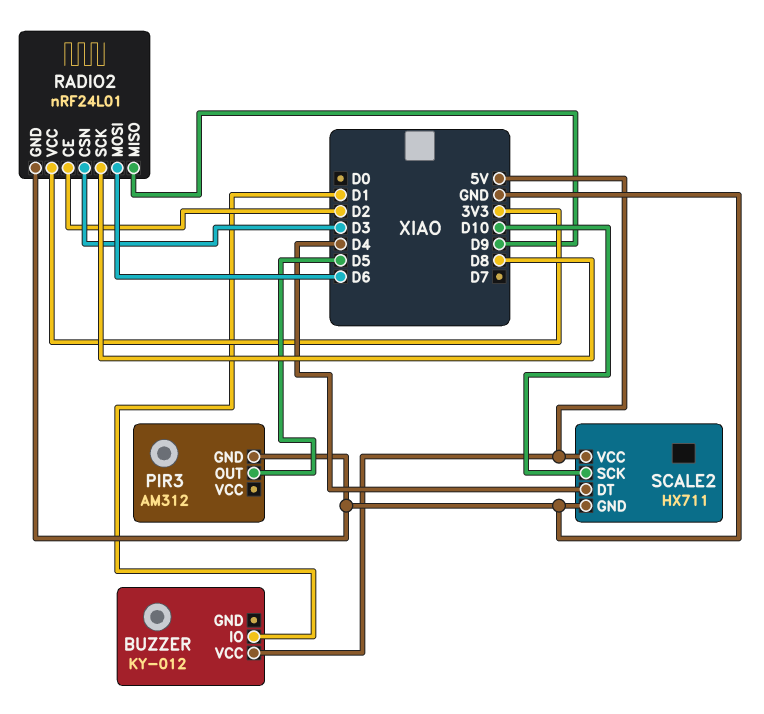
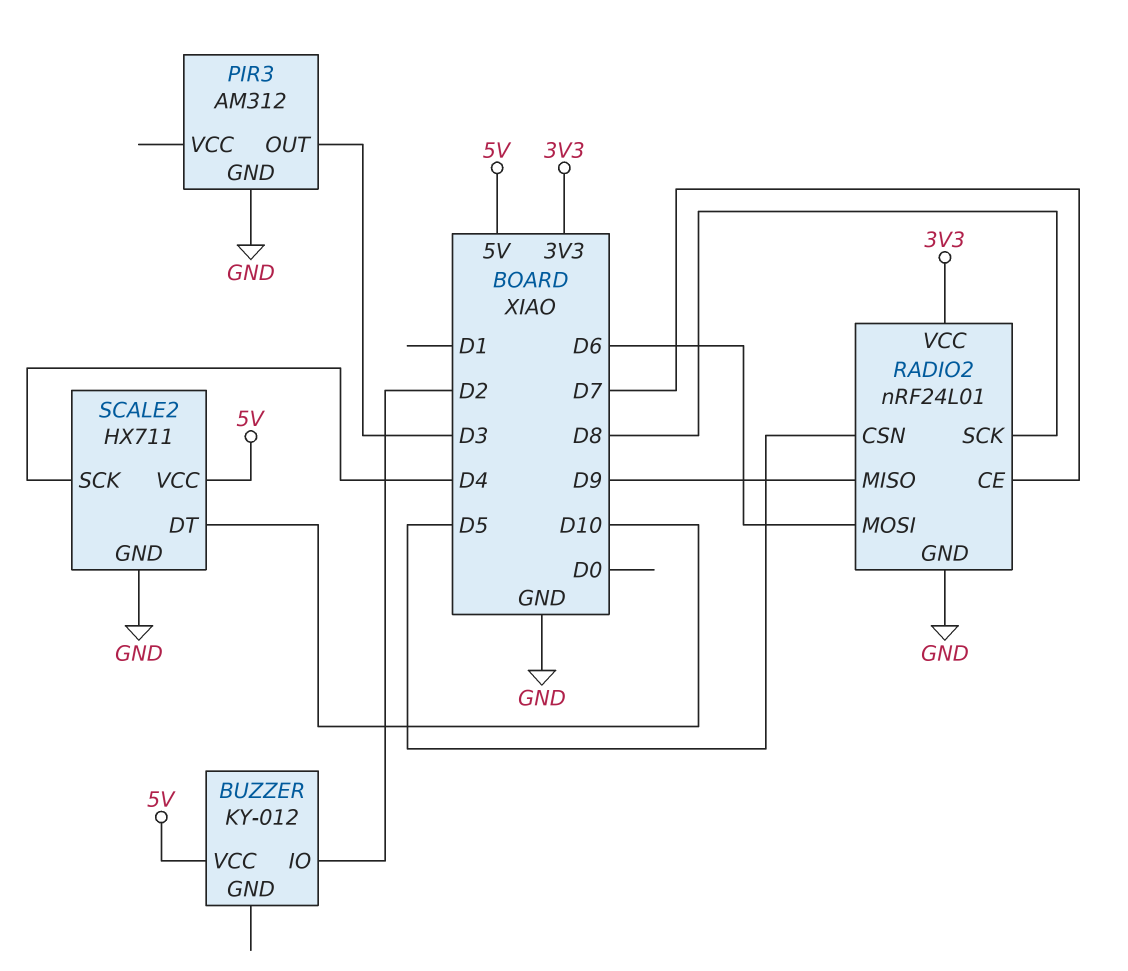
BUZZER pin IO: D1 -> D2
PIR3 pin OUT: D5 -> D3
RADIO2 pin CE: D2 -> D7
RADIO2 pin CSN: D3 -> D5
SCALE2 pin DT: D4 -> D10
SCALE2 pin SCK: D10 -> D4

